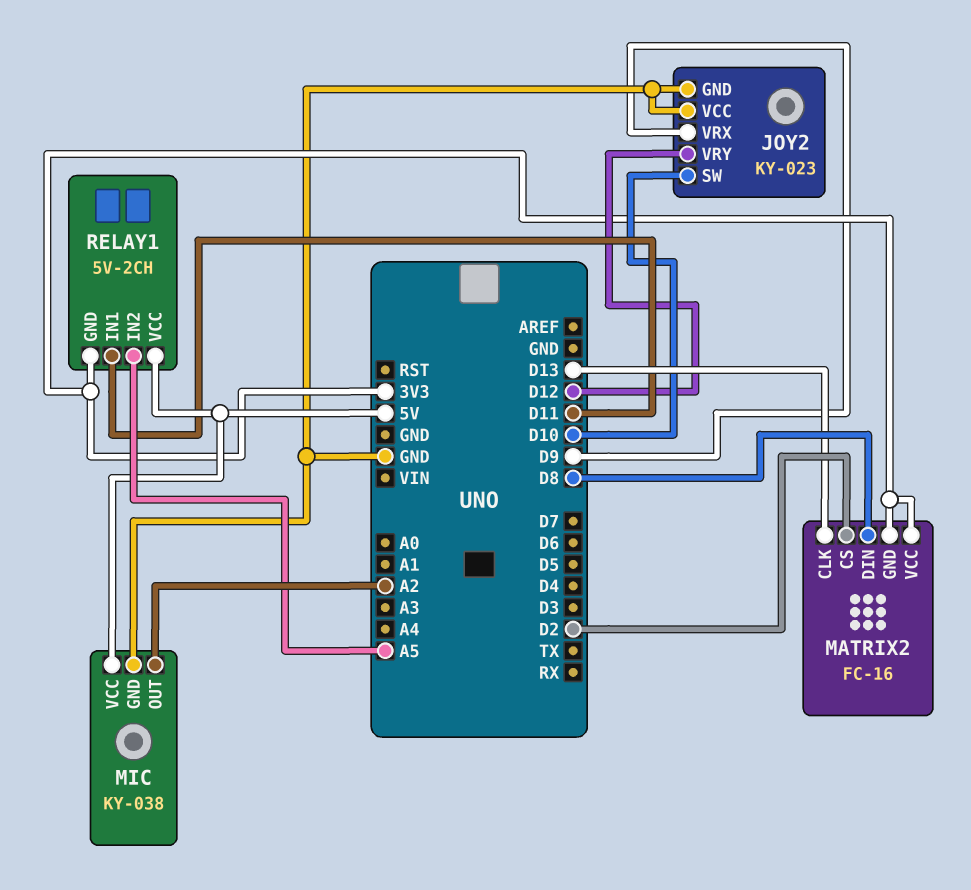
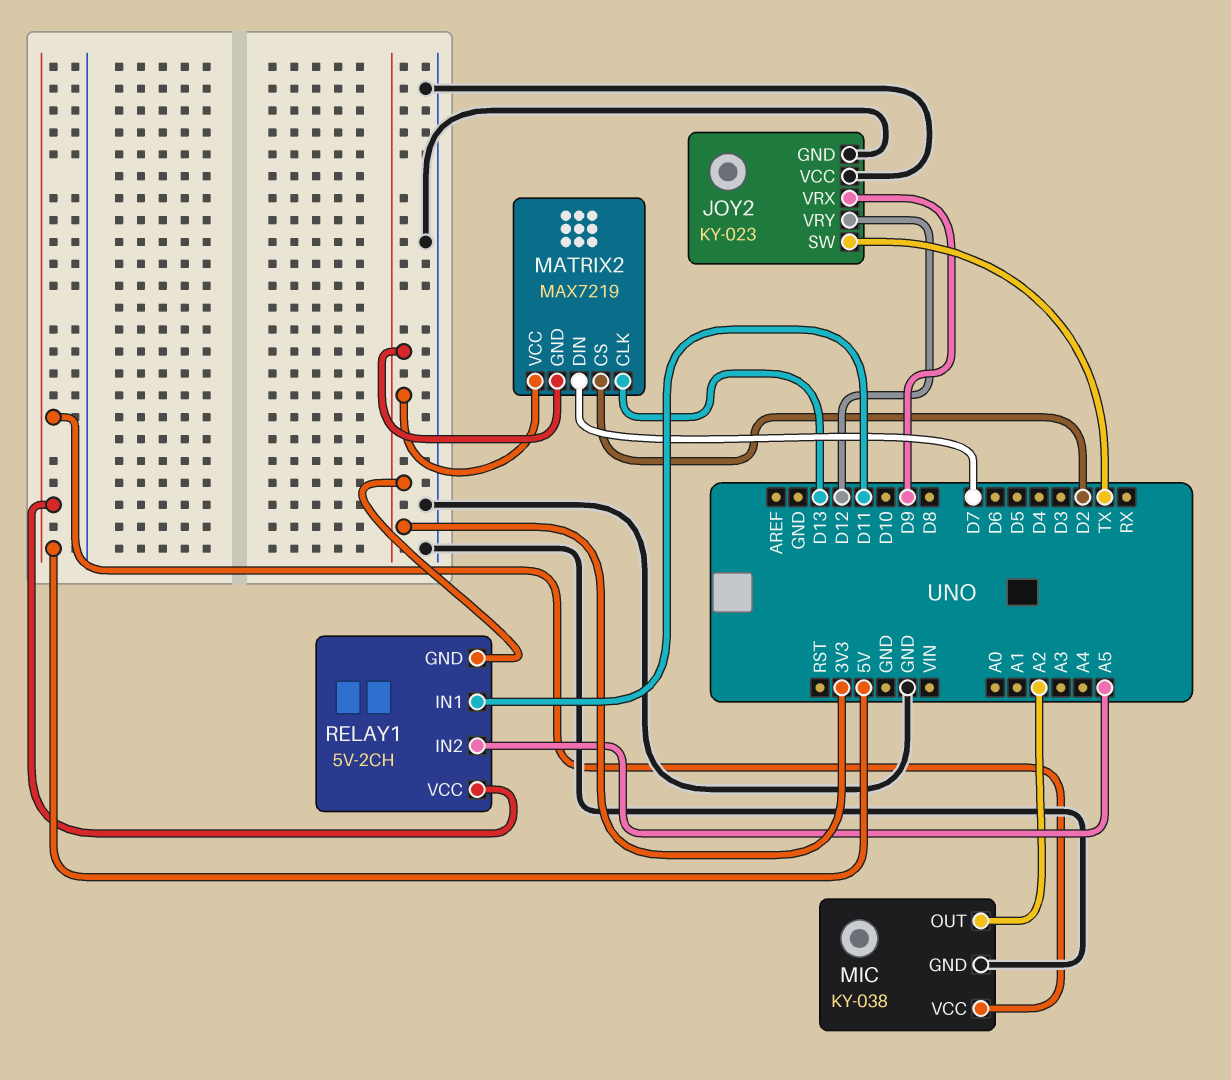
JOY2 pin SW: D10 -> TX
MATRIX2: FC-16 -> MAX7219
MATRIX2 pin DIN: D8 -> D7

